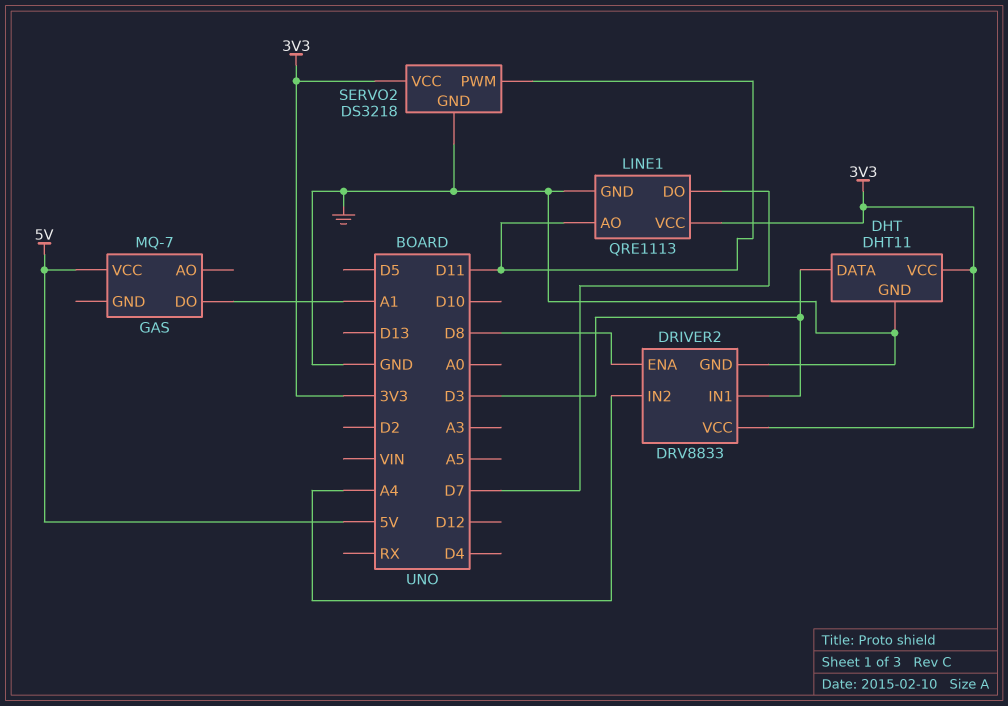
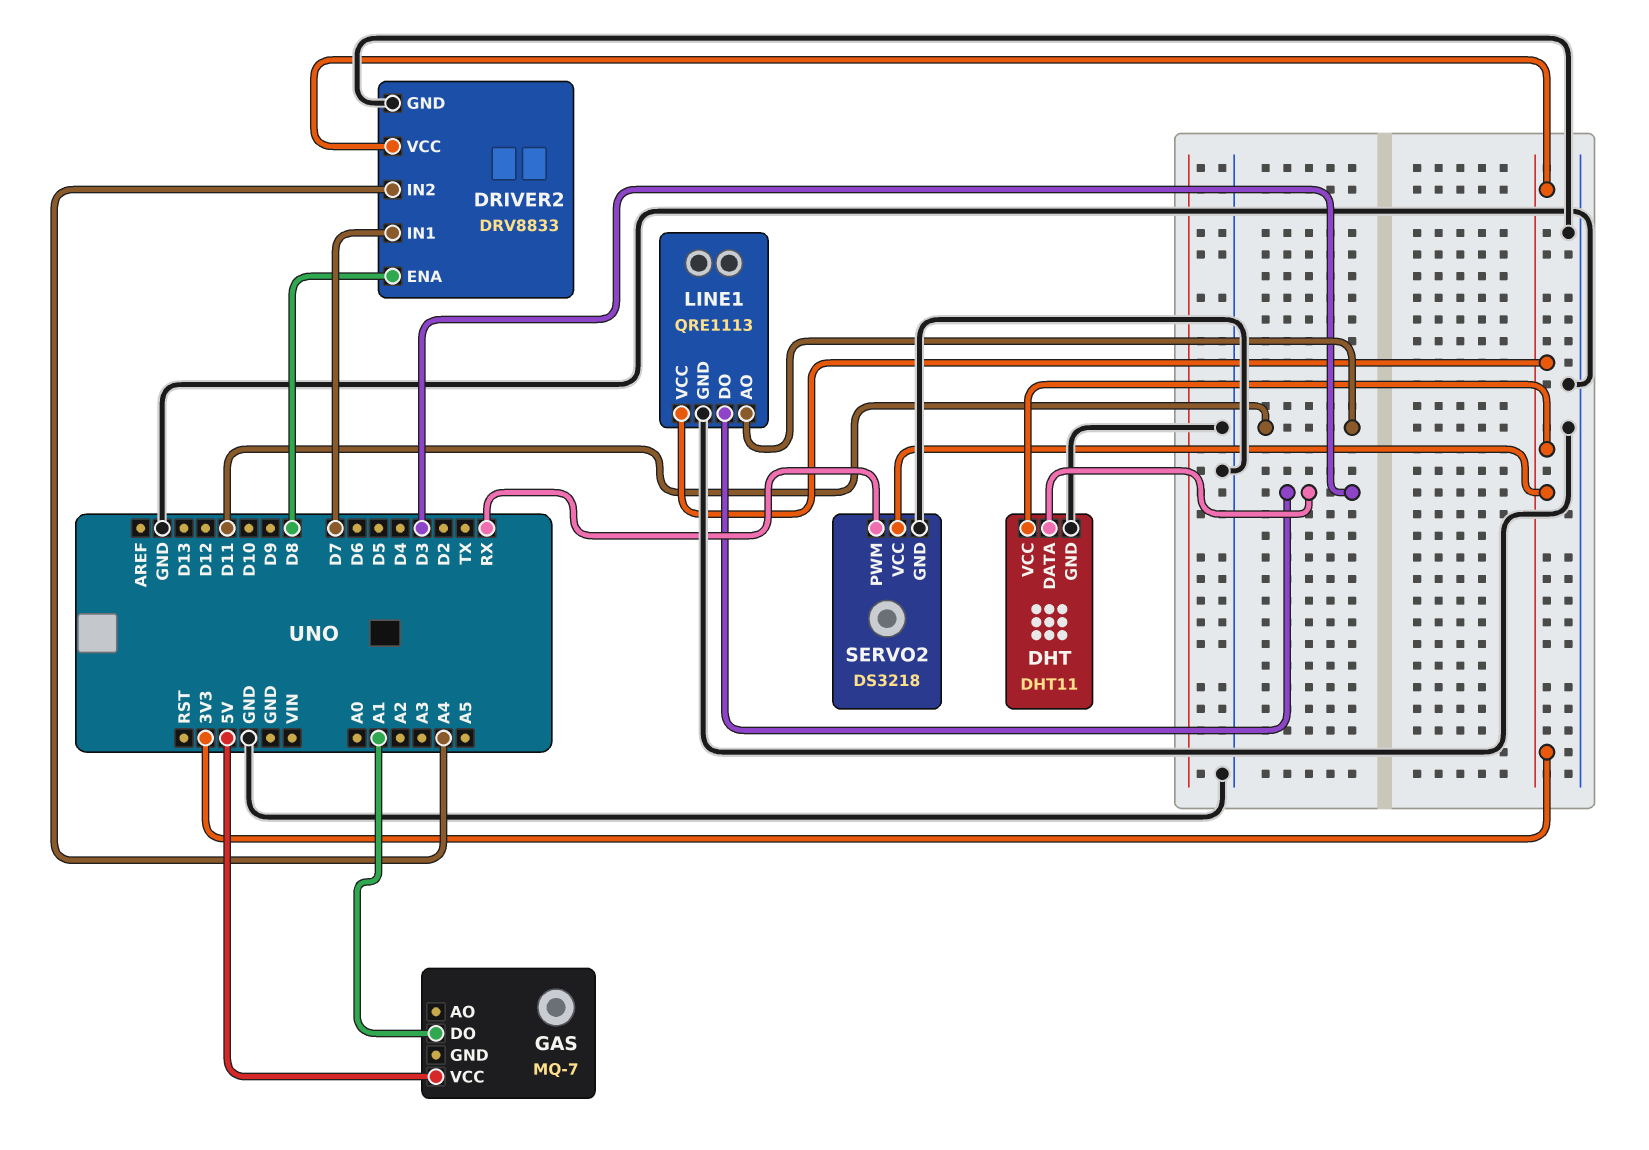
DRIVER2 pin IN1: D3 -> D7
LINE1 pin DO: D7 -> D3
SERVO2 pin PWM: D11 -> RX

